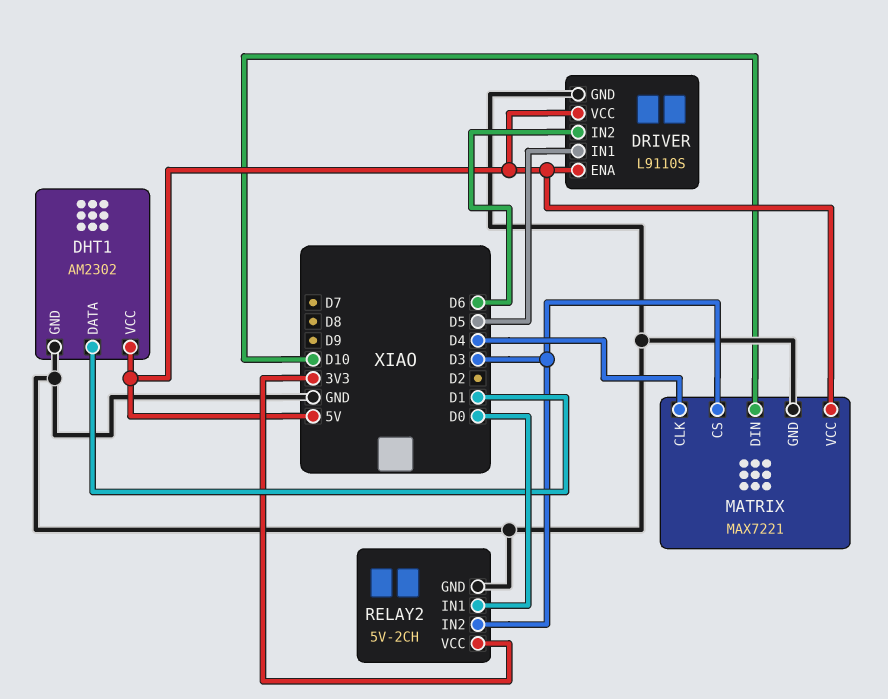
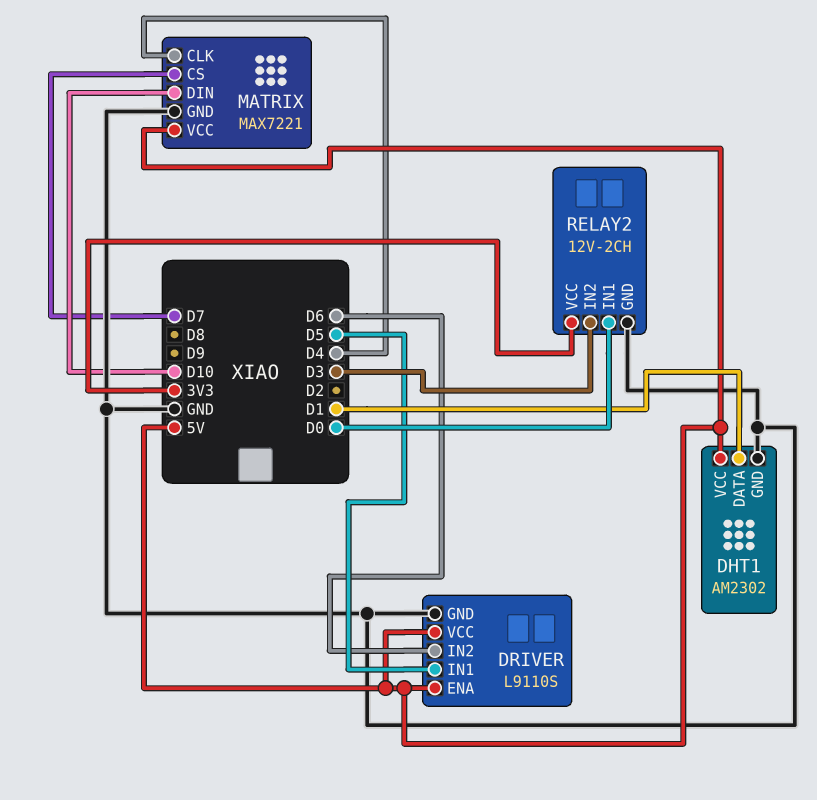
MATRIX pin CS: D3 -> D7
RELAY2: 5V-2CH -> 12V-2CH

